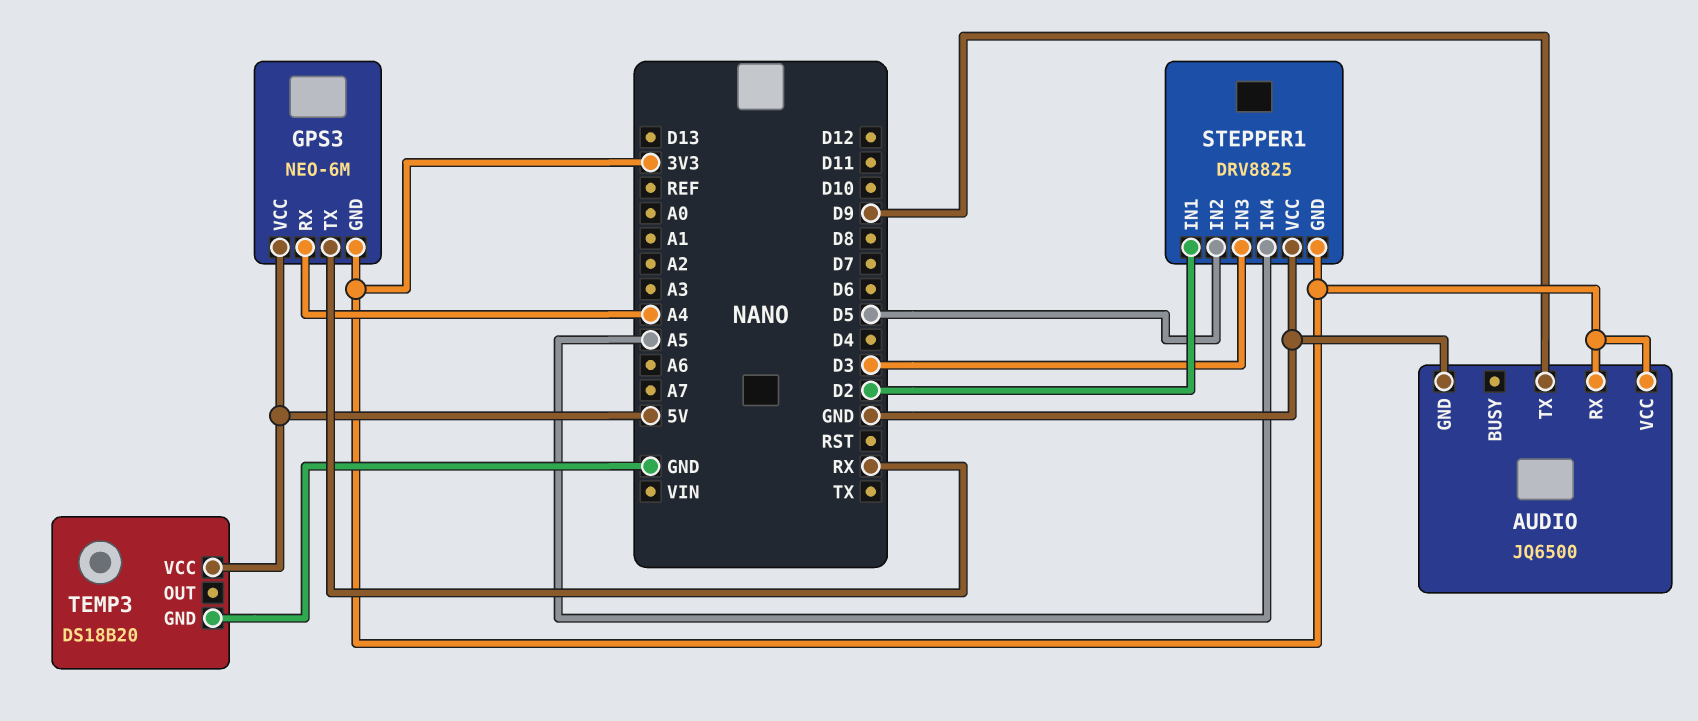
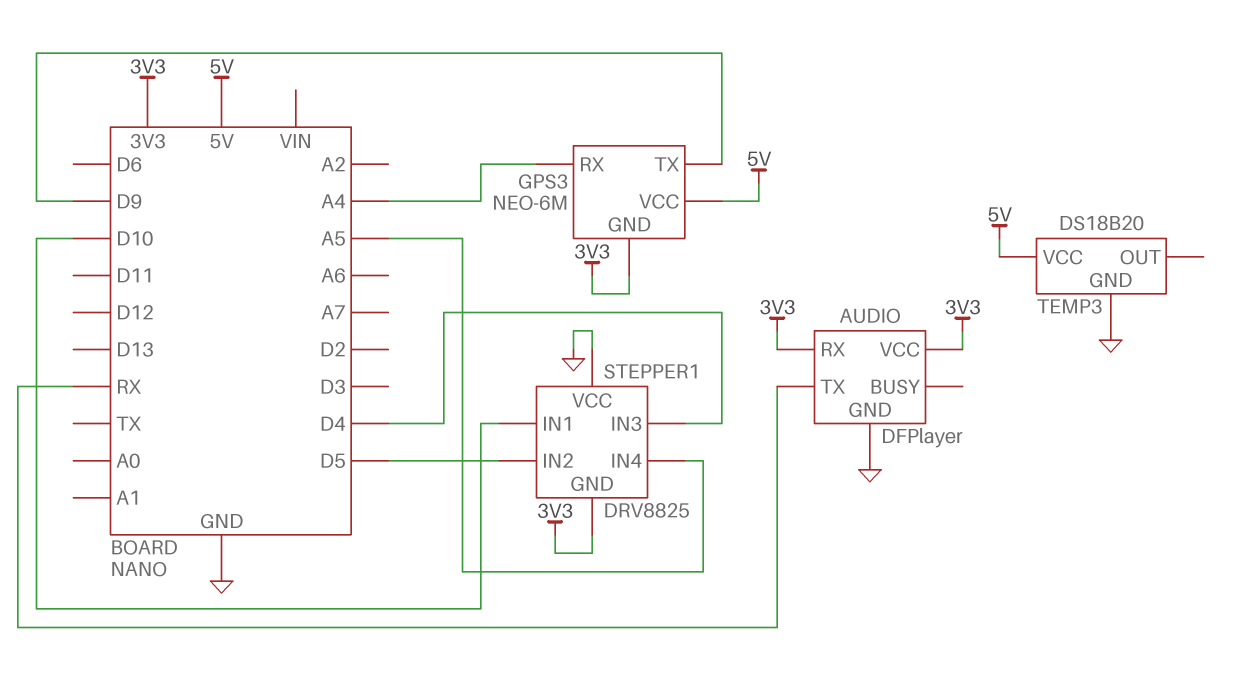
AUDIO: JQ6500 -> DFPlayer
AUDIO pin TX: D9 -> RX
GPS3 pin TX: RX -> D9
STEPPER1 pin IN1: D2 -> D10
STEPPER1 pin IN3: D3 -> D4

